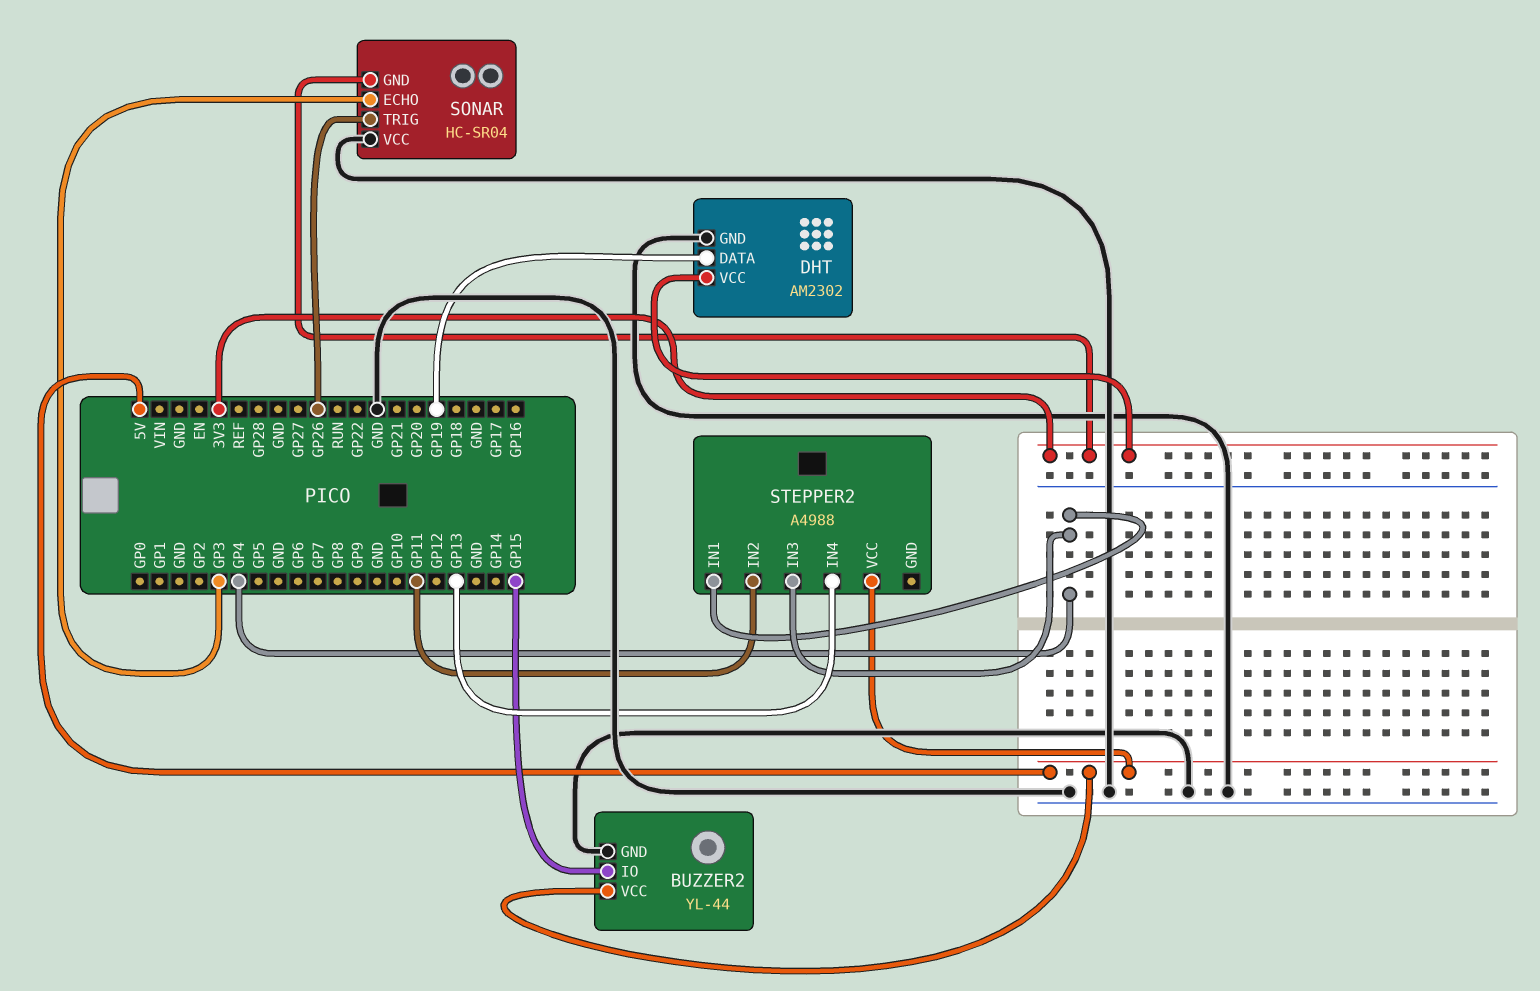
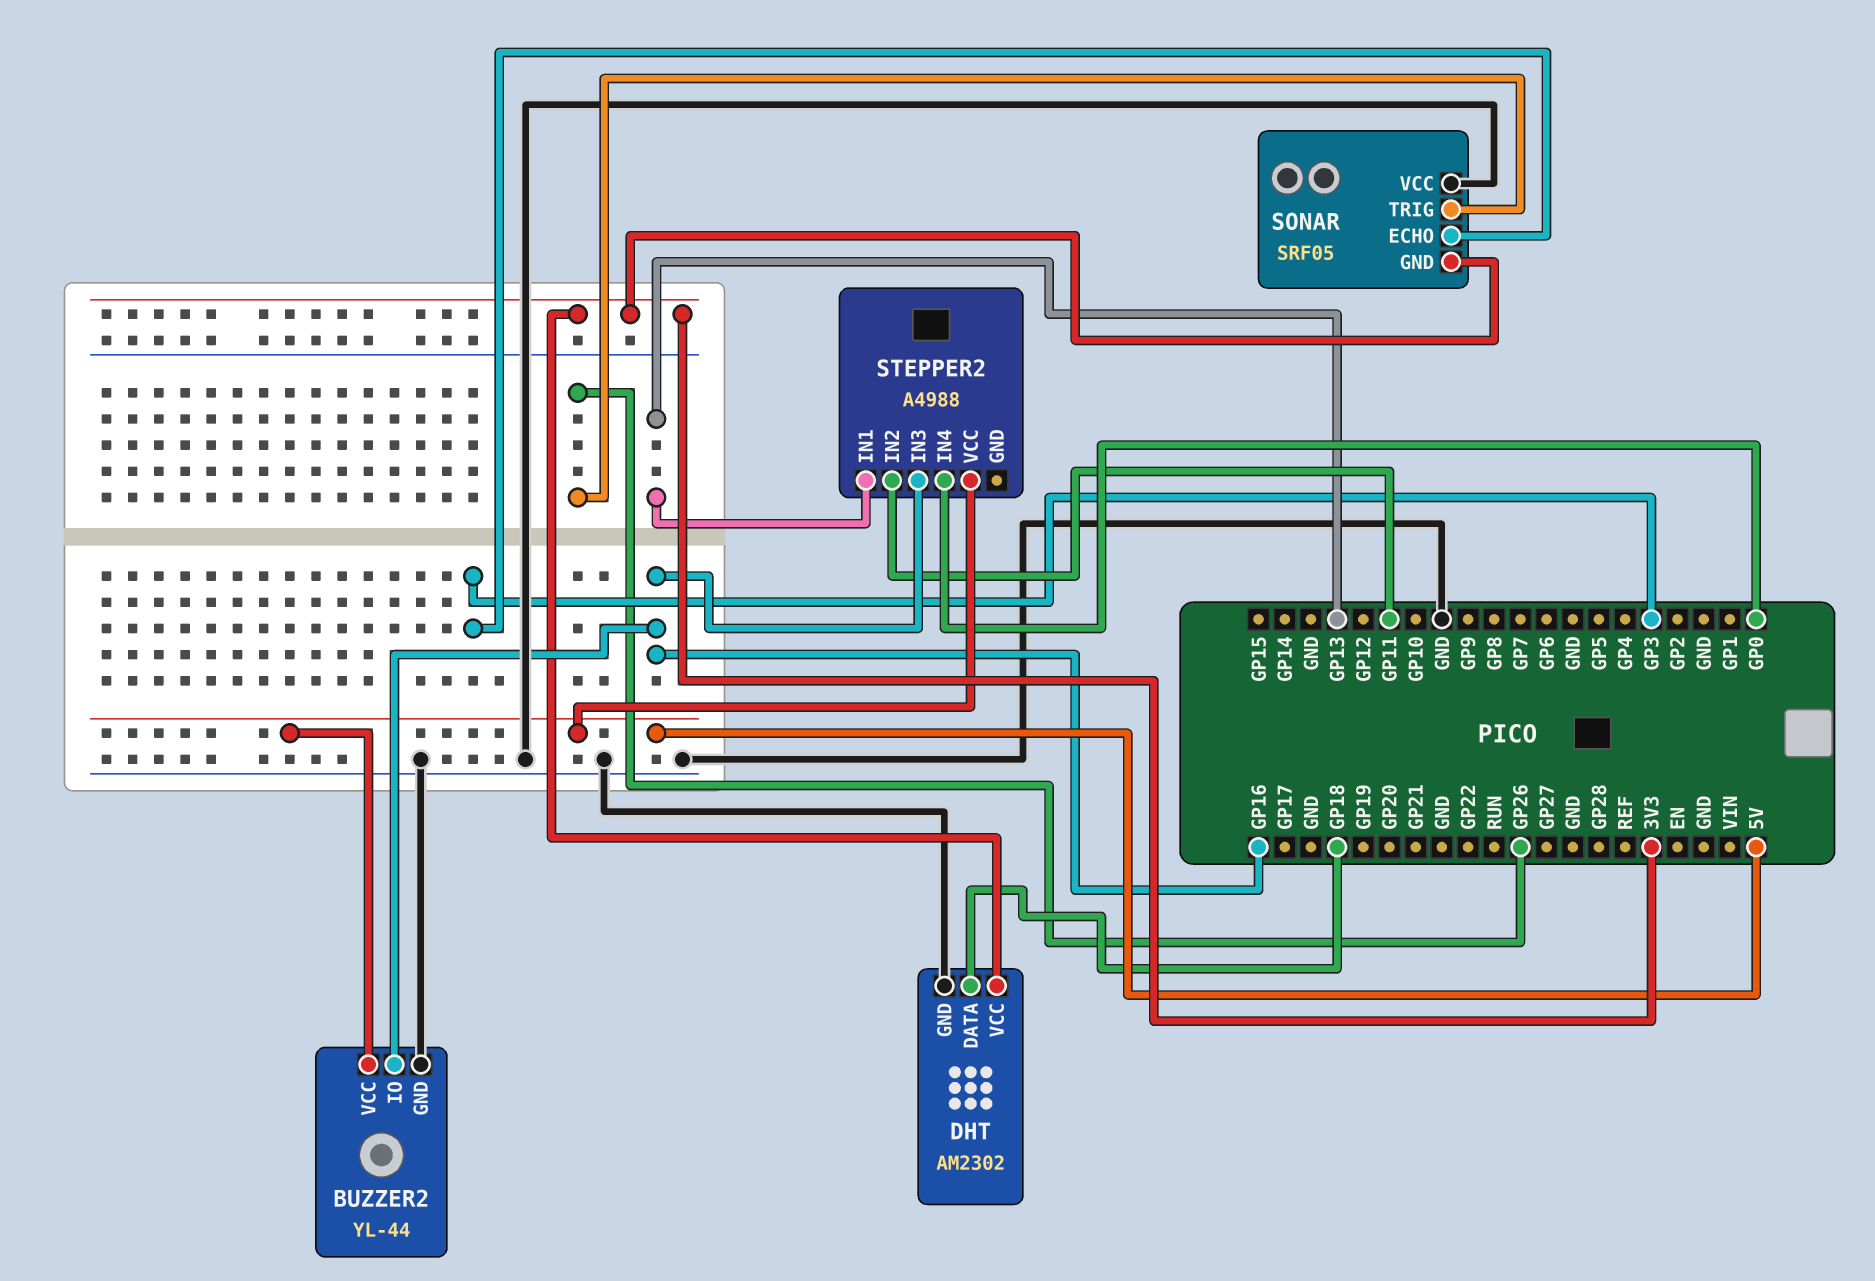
BUZZER2 pin IO: GP15 -> GP16
DHT pin DATA: GP19 -> GP18
SONAR: HC-SR04 -> SRF05
STEPPER2 pin IN1: GP4 -> GP13
STEPPER2 pin IN3: GP4 -> GP16
STEPPER2 pin IN4: GP13 -> GP0

